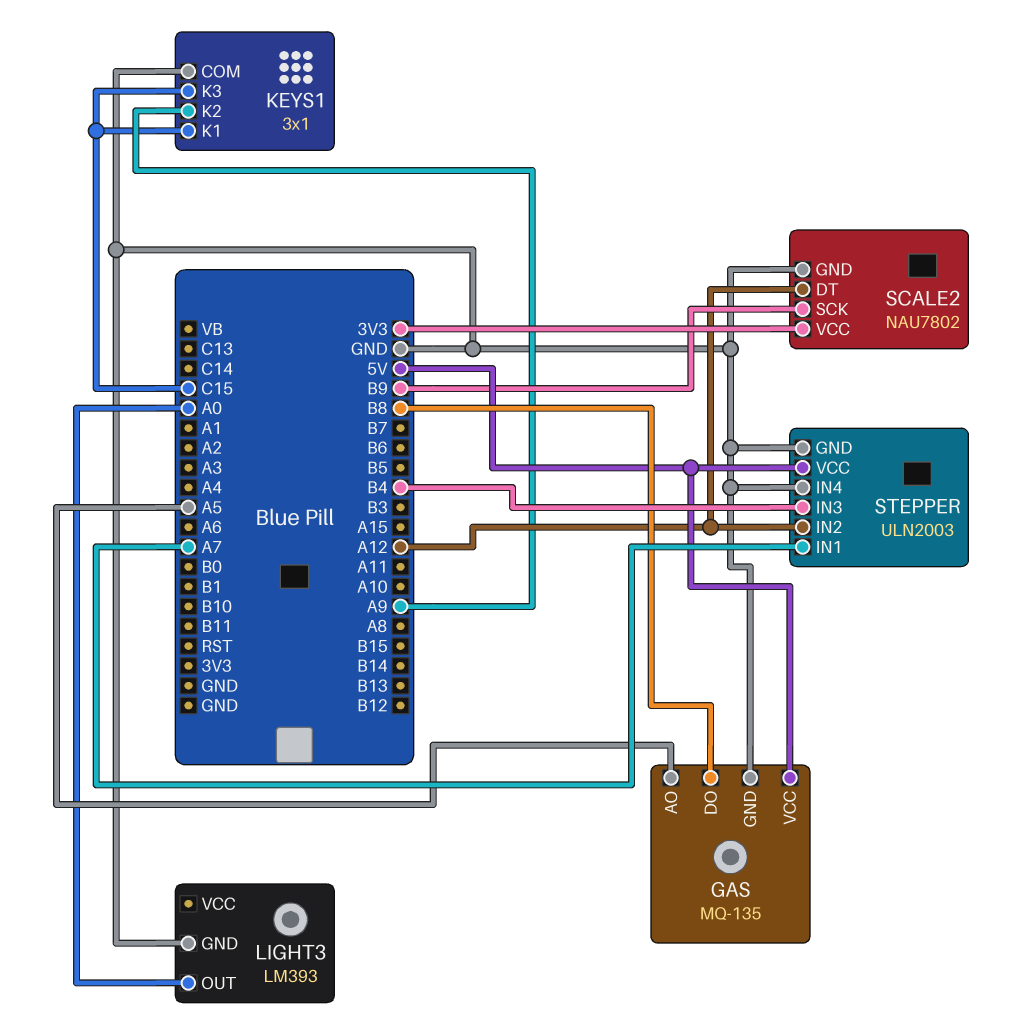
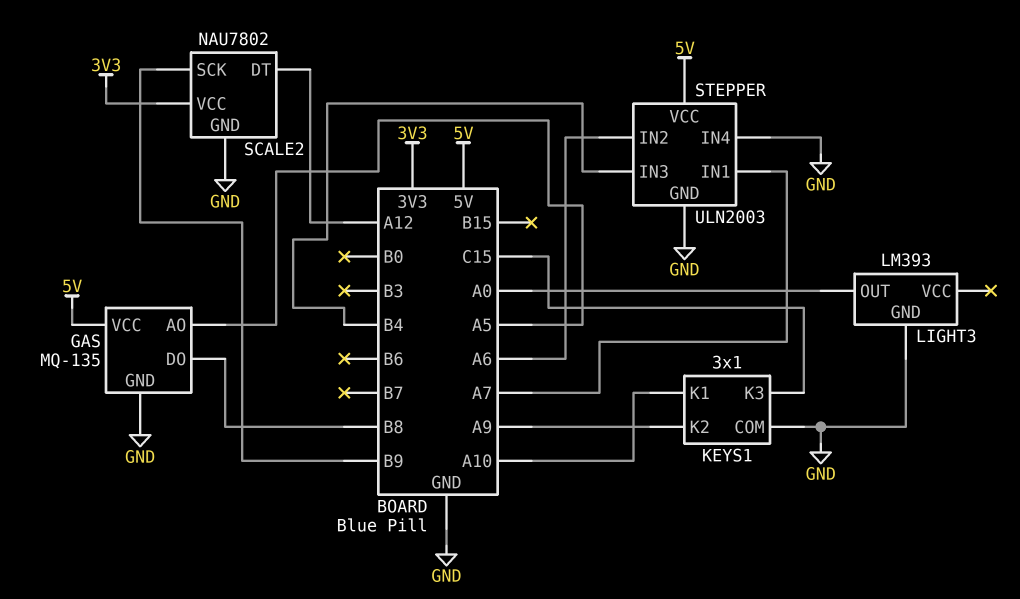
KEYS1 pin K1: C15 -> A10
STEPPER pin IN2: A12 -> A6

